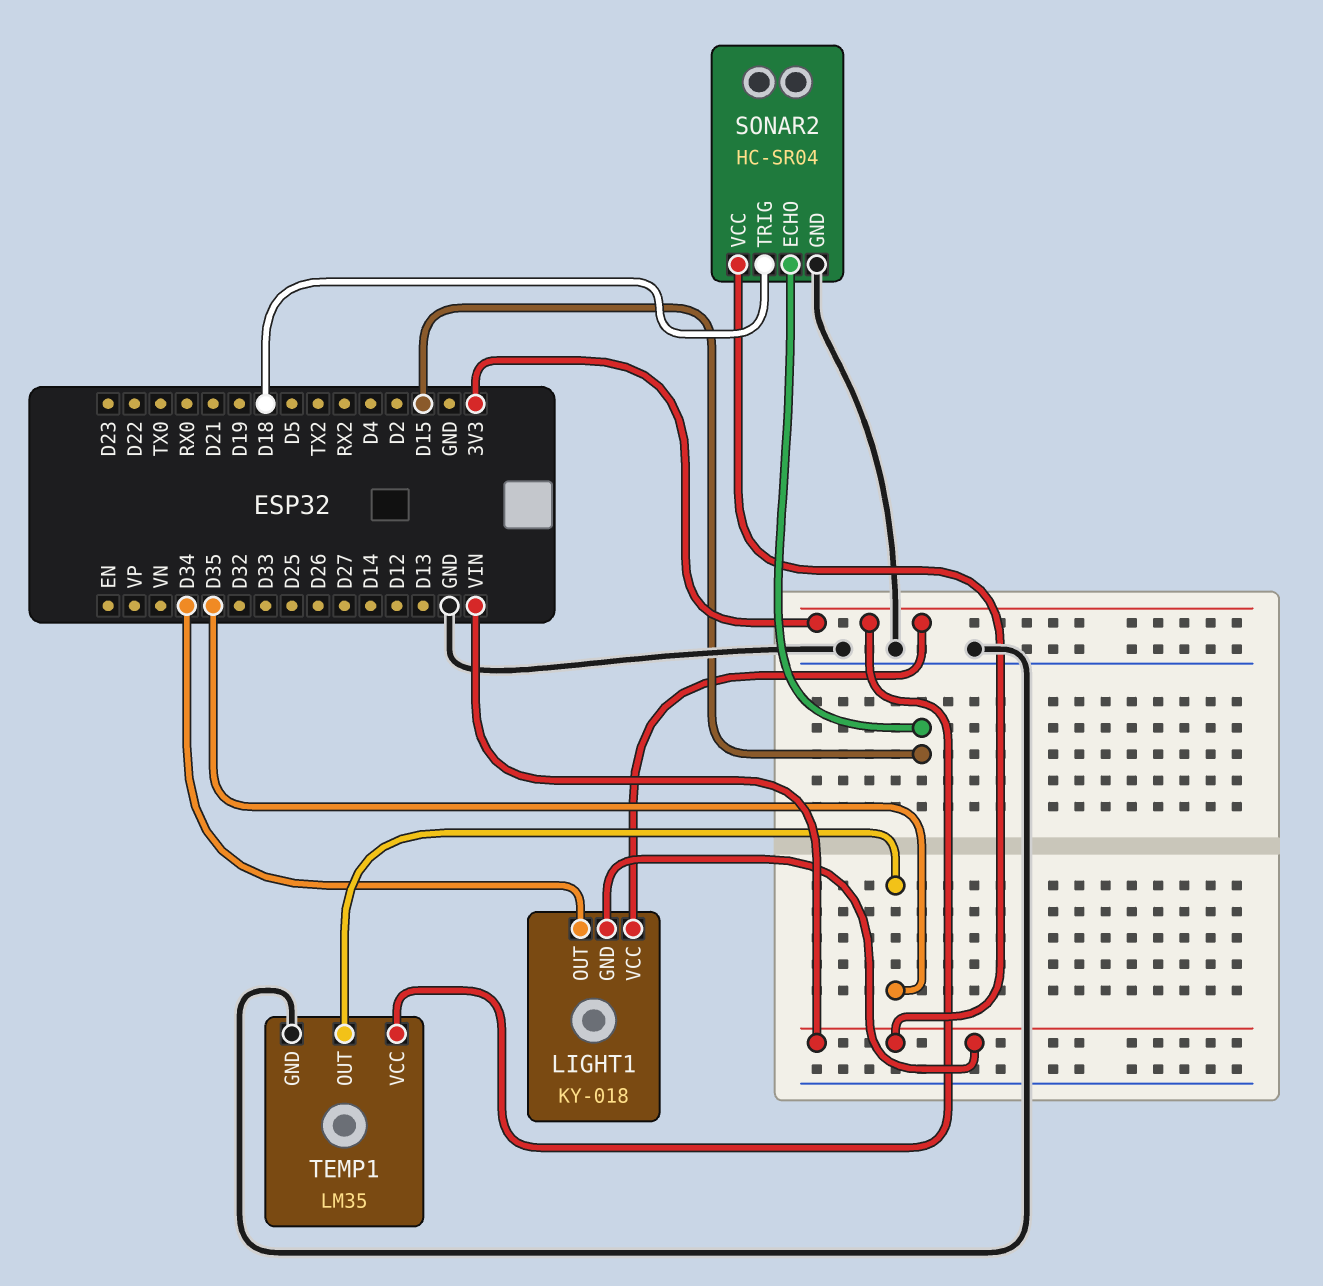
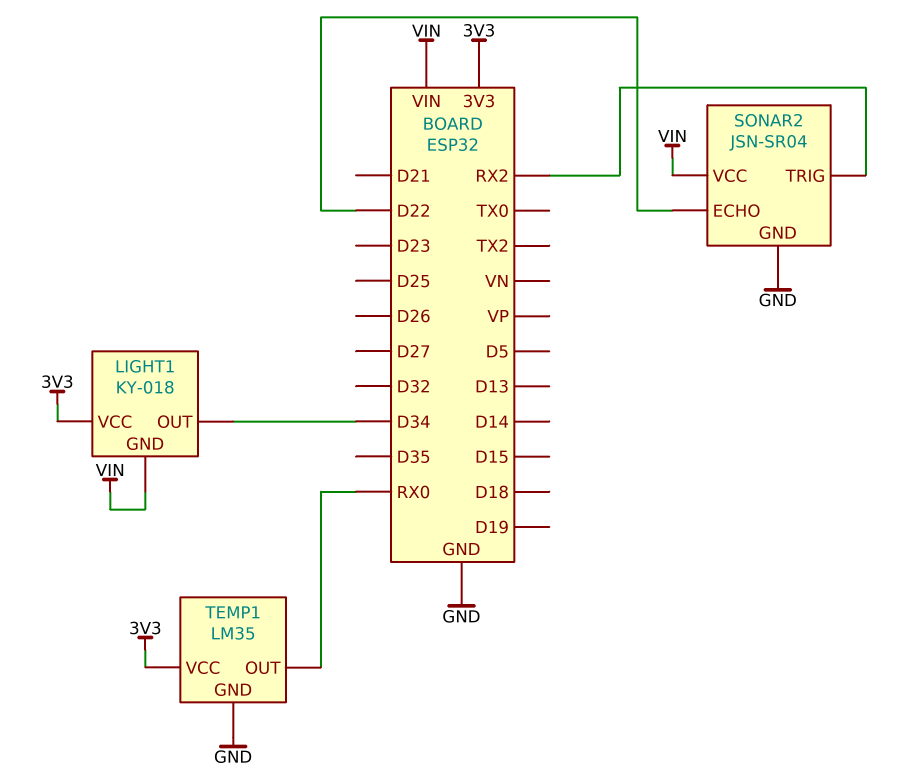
SONAR2: HC-SR04 -> JSN-SR04
SONAR2 pin ECHO: D15 -> D22
SONAR2 pin TRIG: D18 -> RX2
TEMP1 pin OUT: D35 -> RX0

